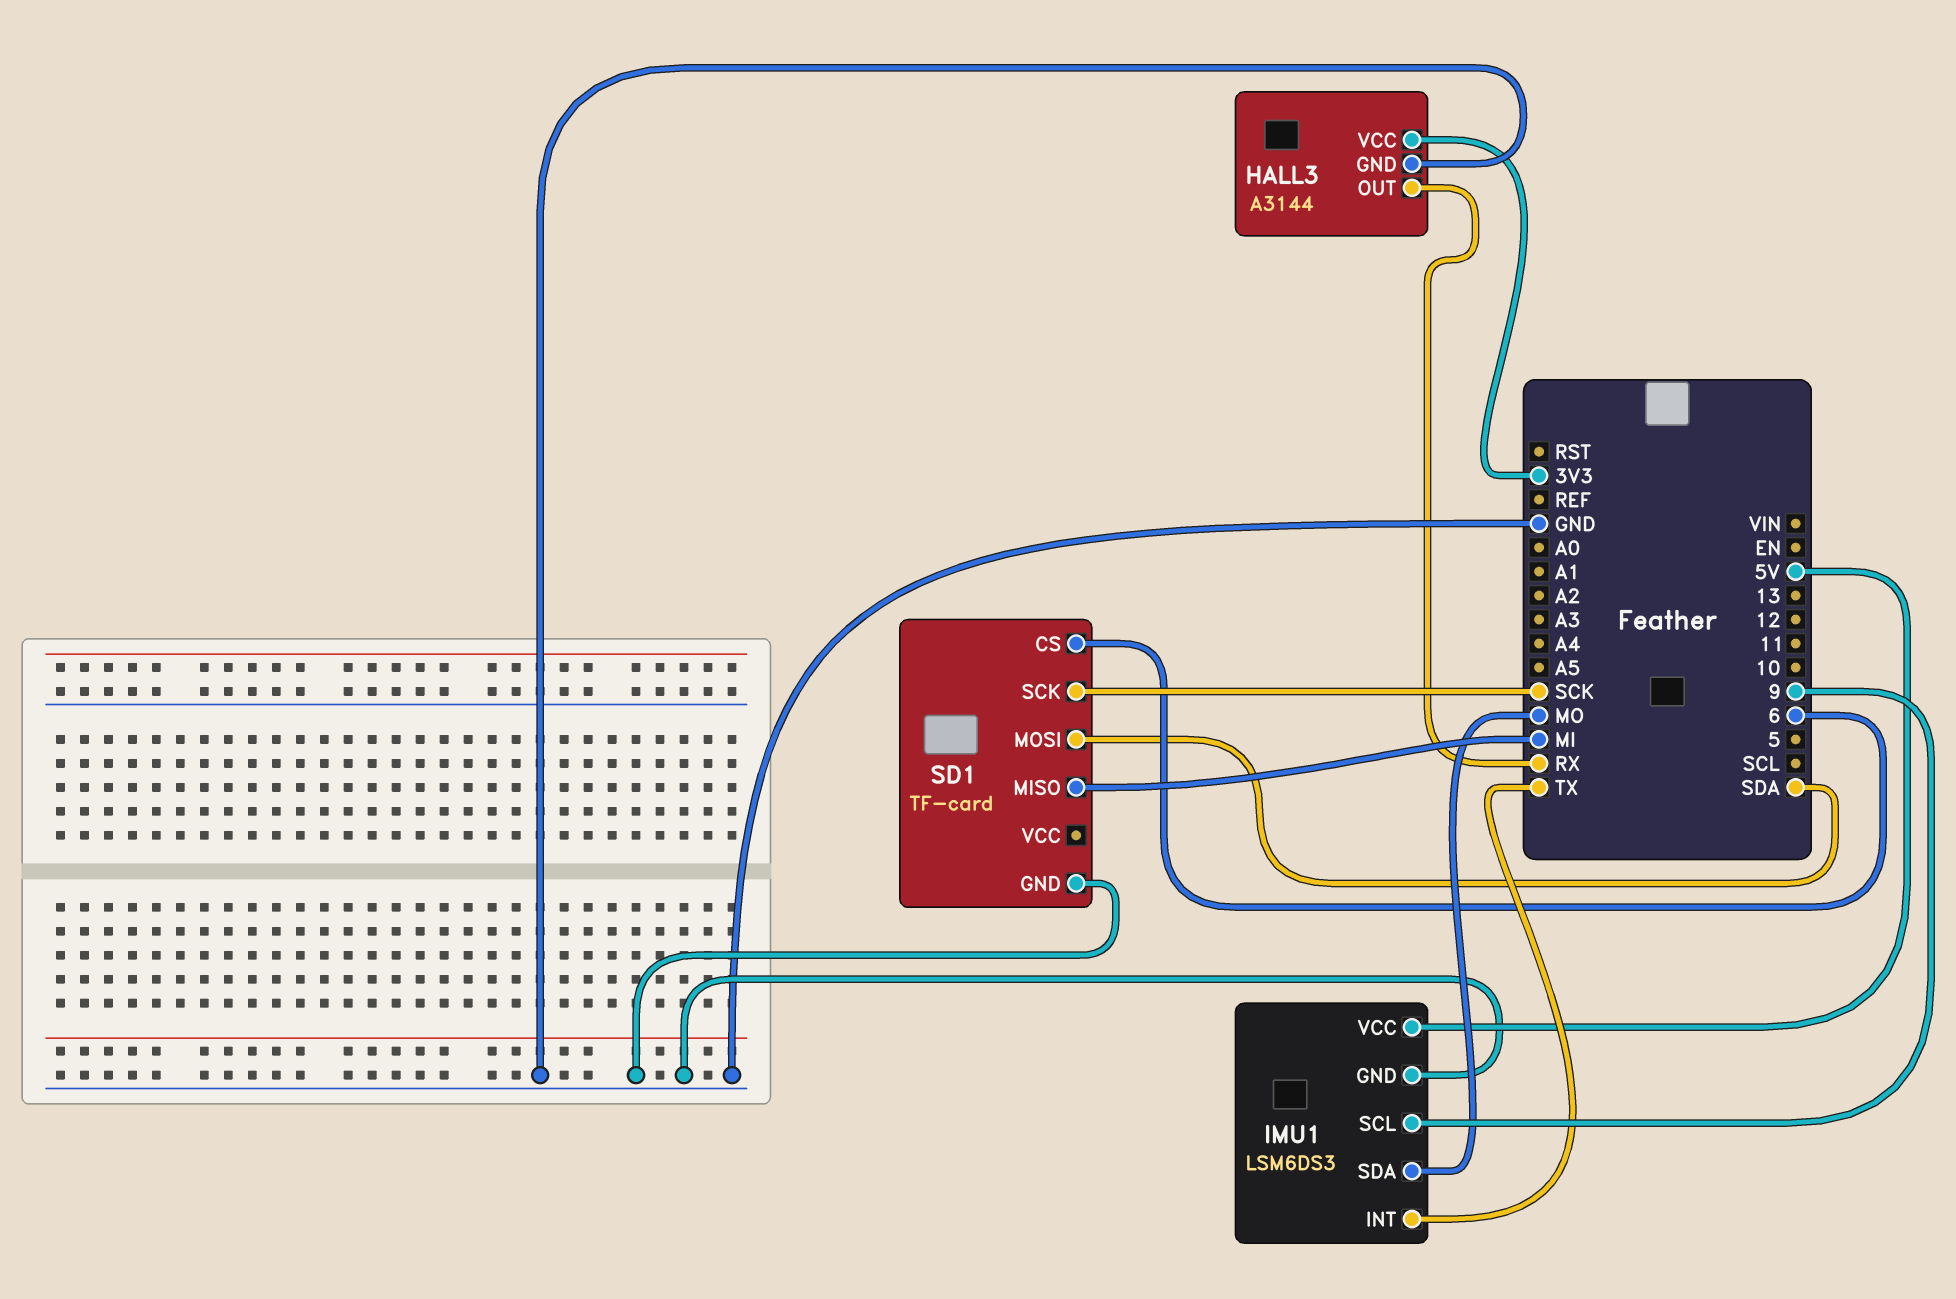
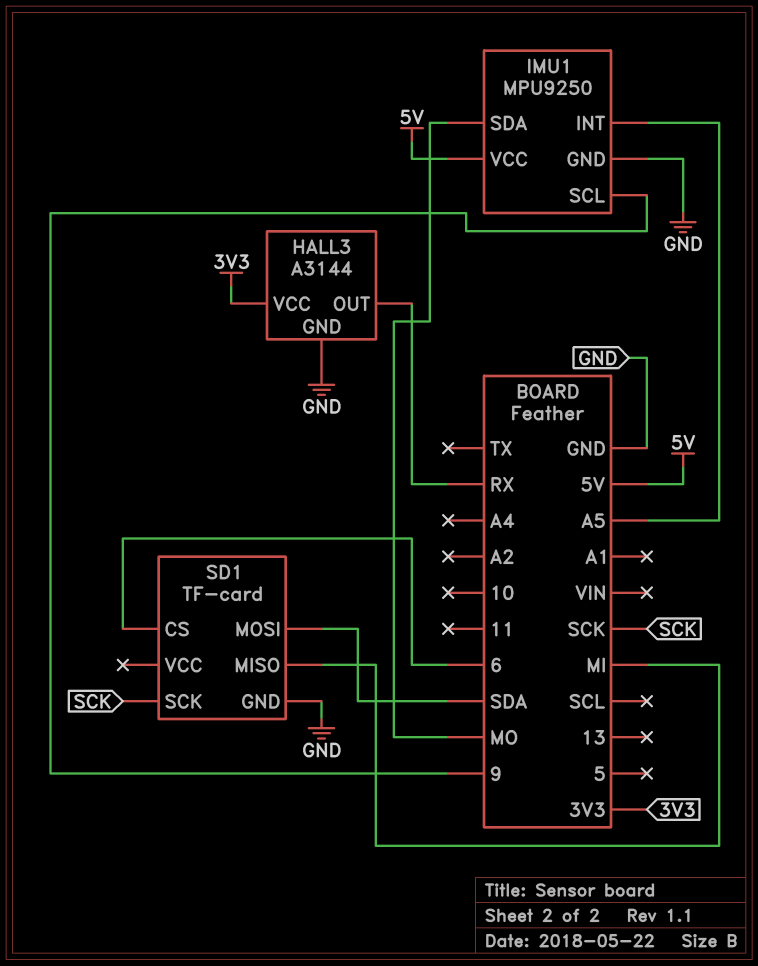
IMU1: LSM6DS3 -> MPU9250
IMU1 pin INT: TX -> A5

